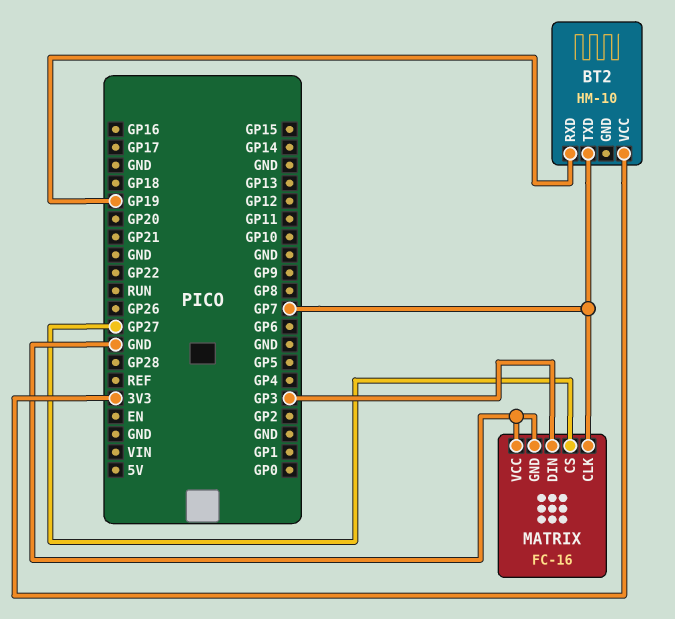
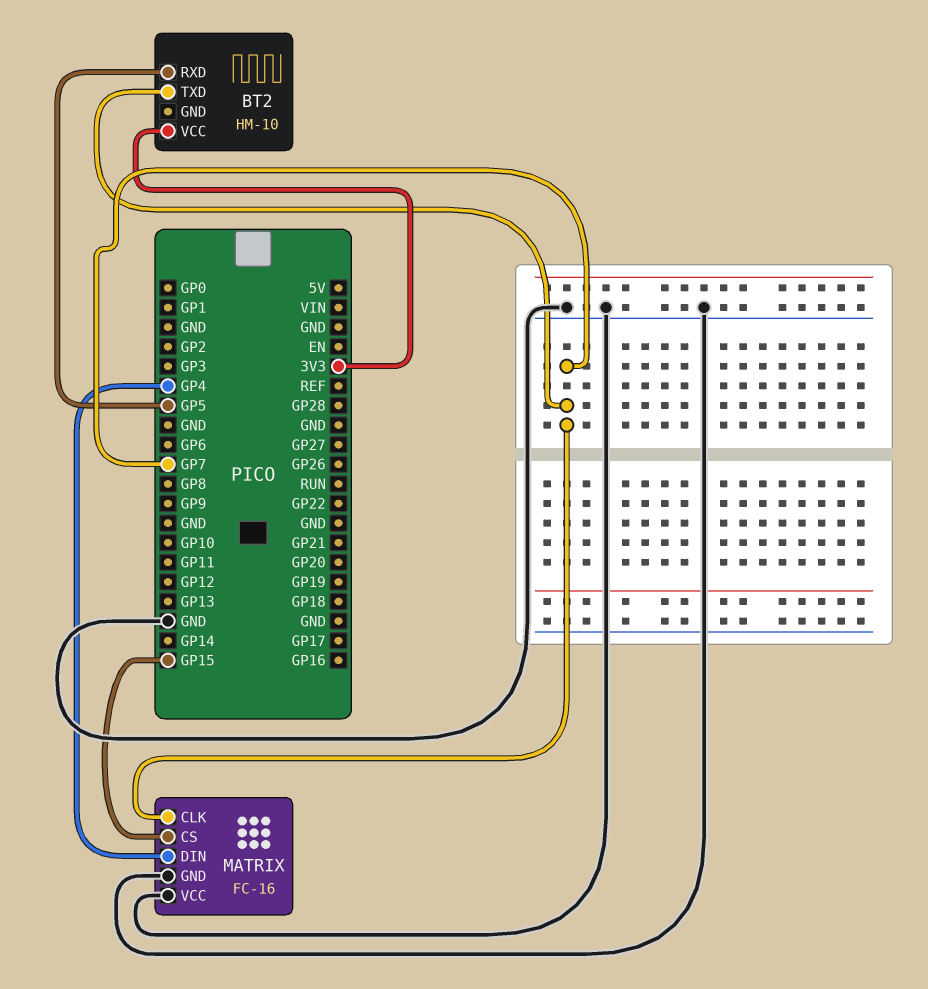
BT2 pin RXD: GP19 -> GP5
MATRIX pin CS: GP27 -> GP15
MATRIX pin DIN: GP3 -> GP4

